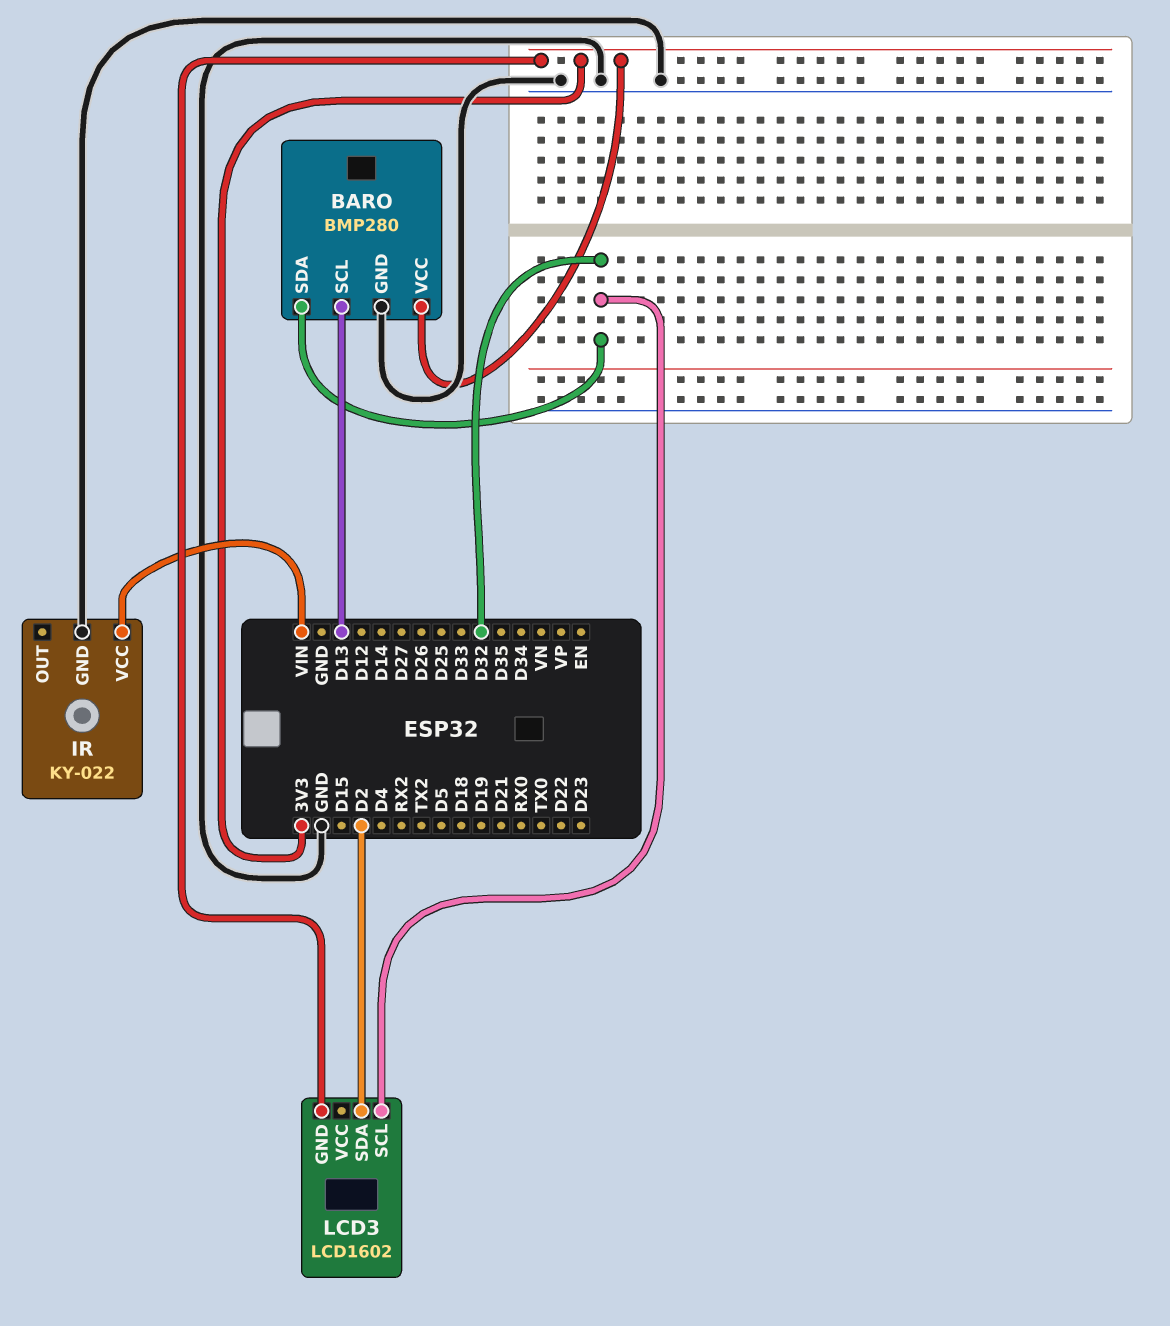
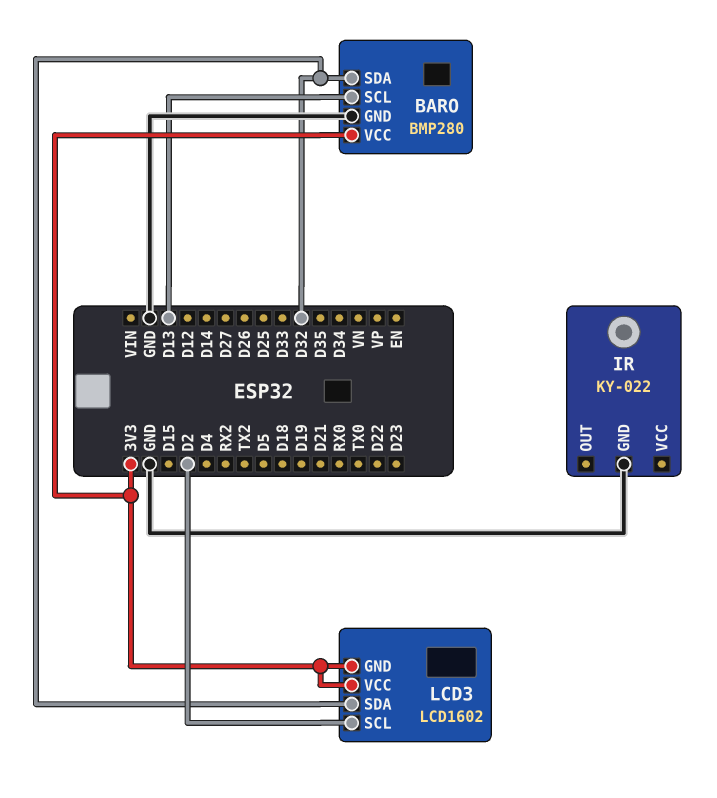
IR pin VCC: VIN -> none
LCD3 pin SCL: D32 -> D2
LCD3 pin SDA: D2 -> D32
LCD3 pin VCC: none -> 3V3

